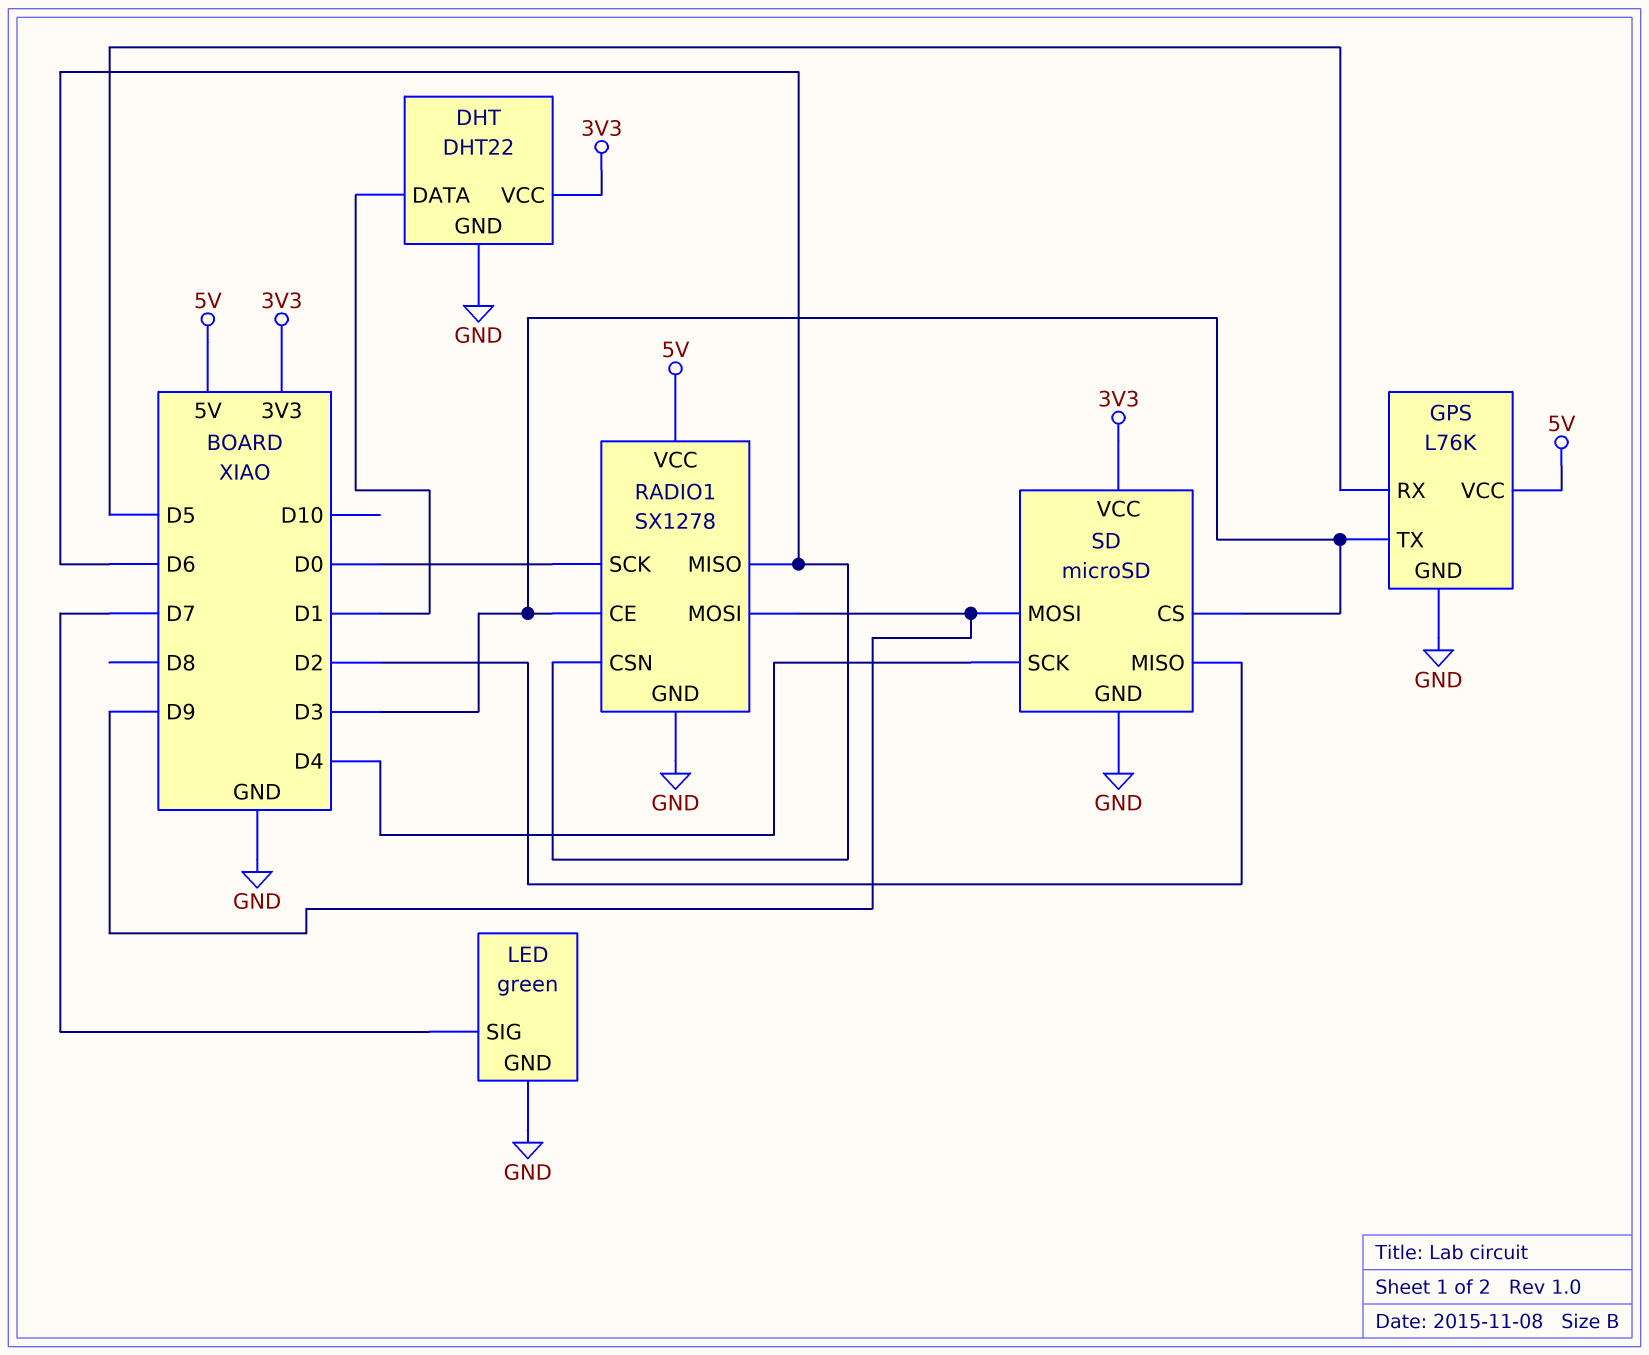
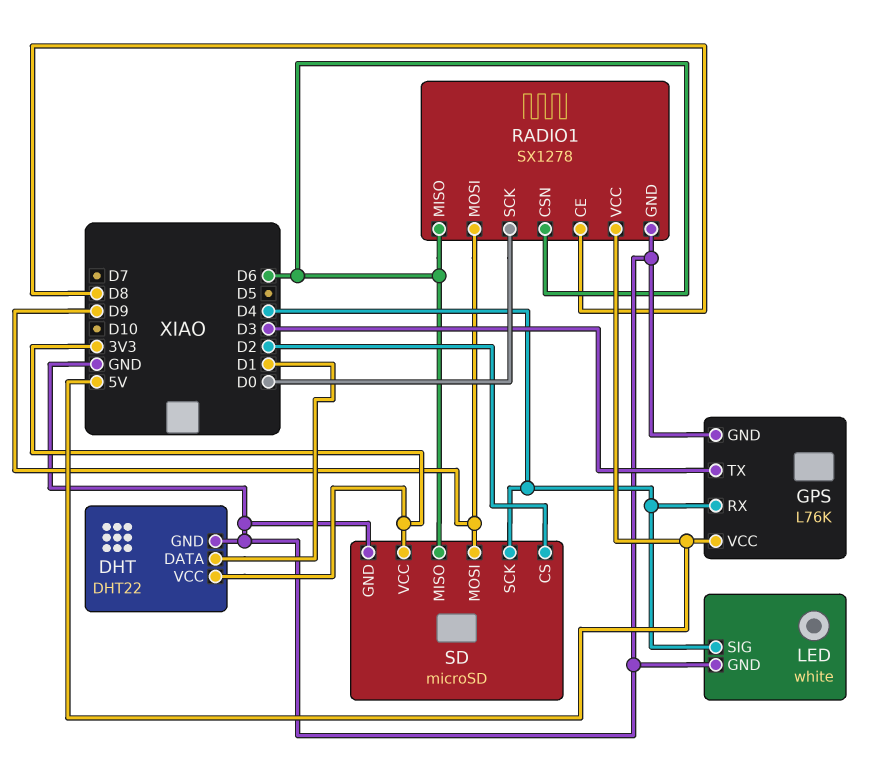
GPS pin RX: D5 -> D4
LED: green -> white
LED pin SIG: D7 -> D4
RADIO1 pin CE: D3 -> D8
SD pin CS: D3 -> D2
SD pin MISO: D2 -> D6

